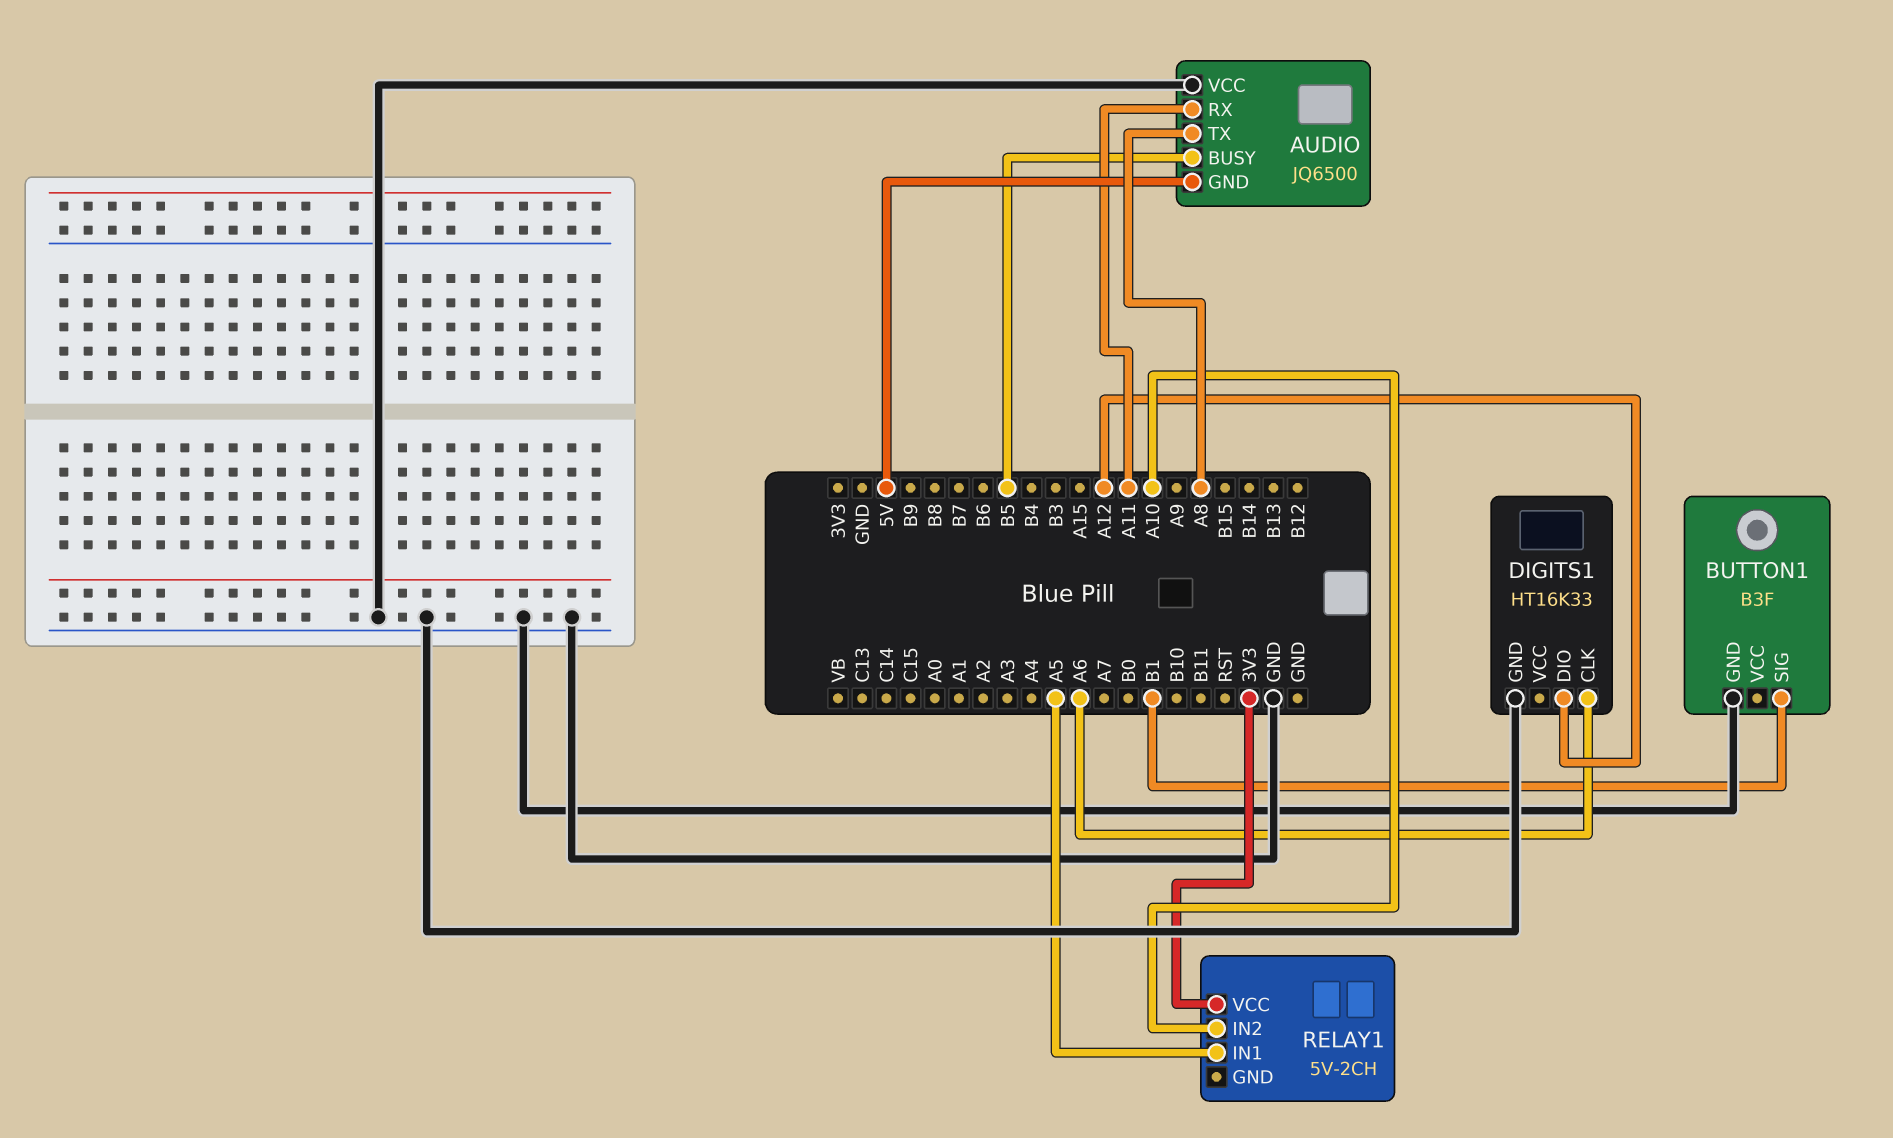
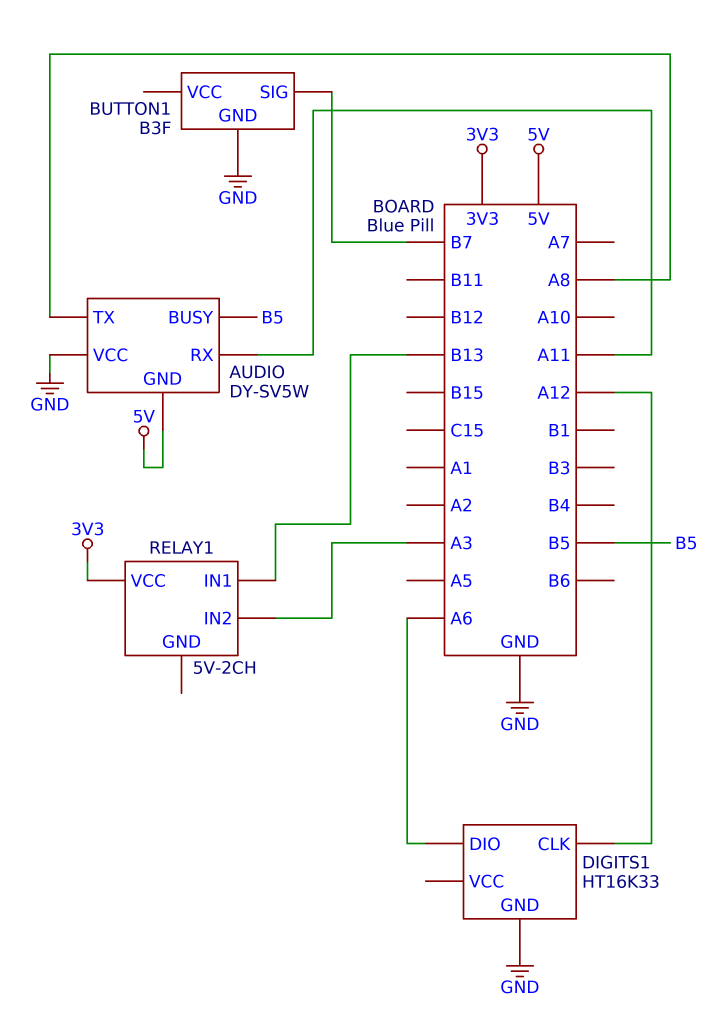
AUDIO: JQ6500 -> DY-SV5W
BUTTON1 pin SIG: B1 -> B7
DIGITS1 pin CLK: A6 -> A12
DIGITS1 pin DIO: A12 -> A6
RELAY1 pin IN1: A5 -> B13
RELAY1 pin IN2: A10 -> A3

